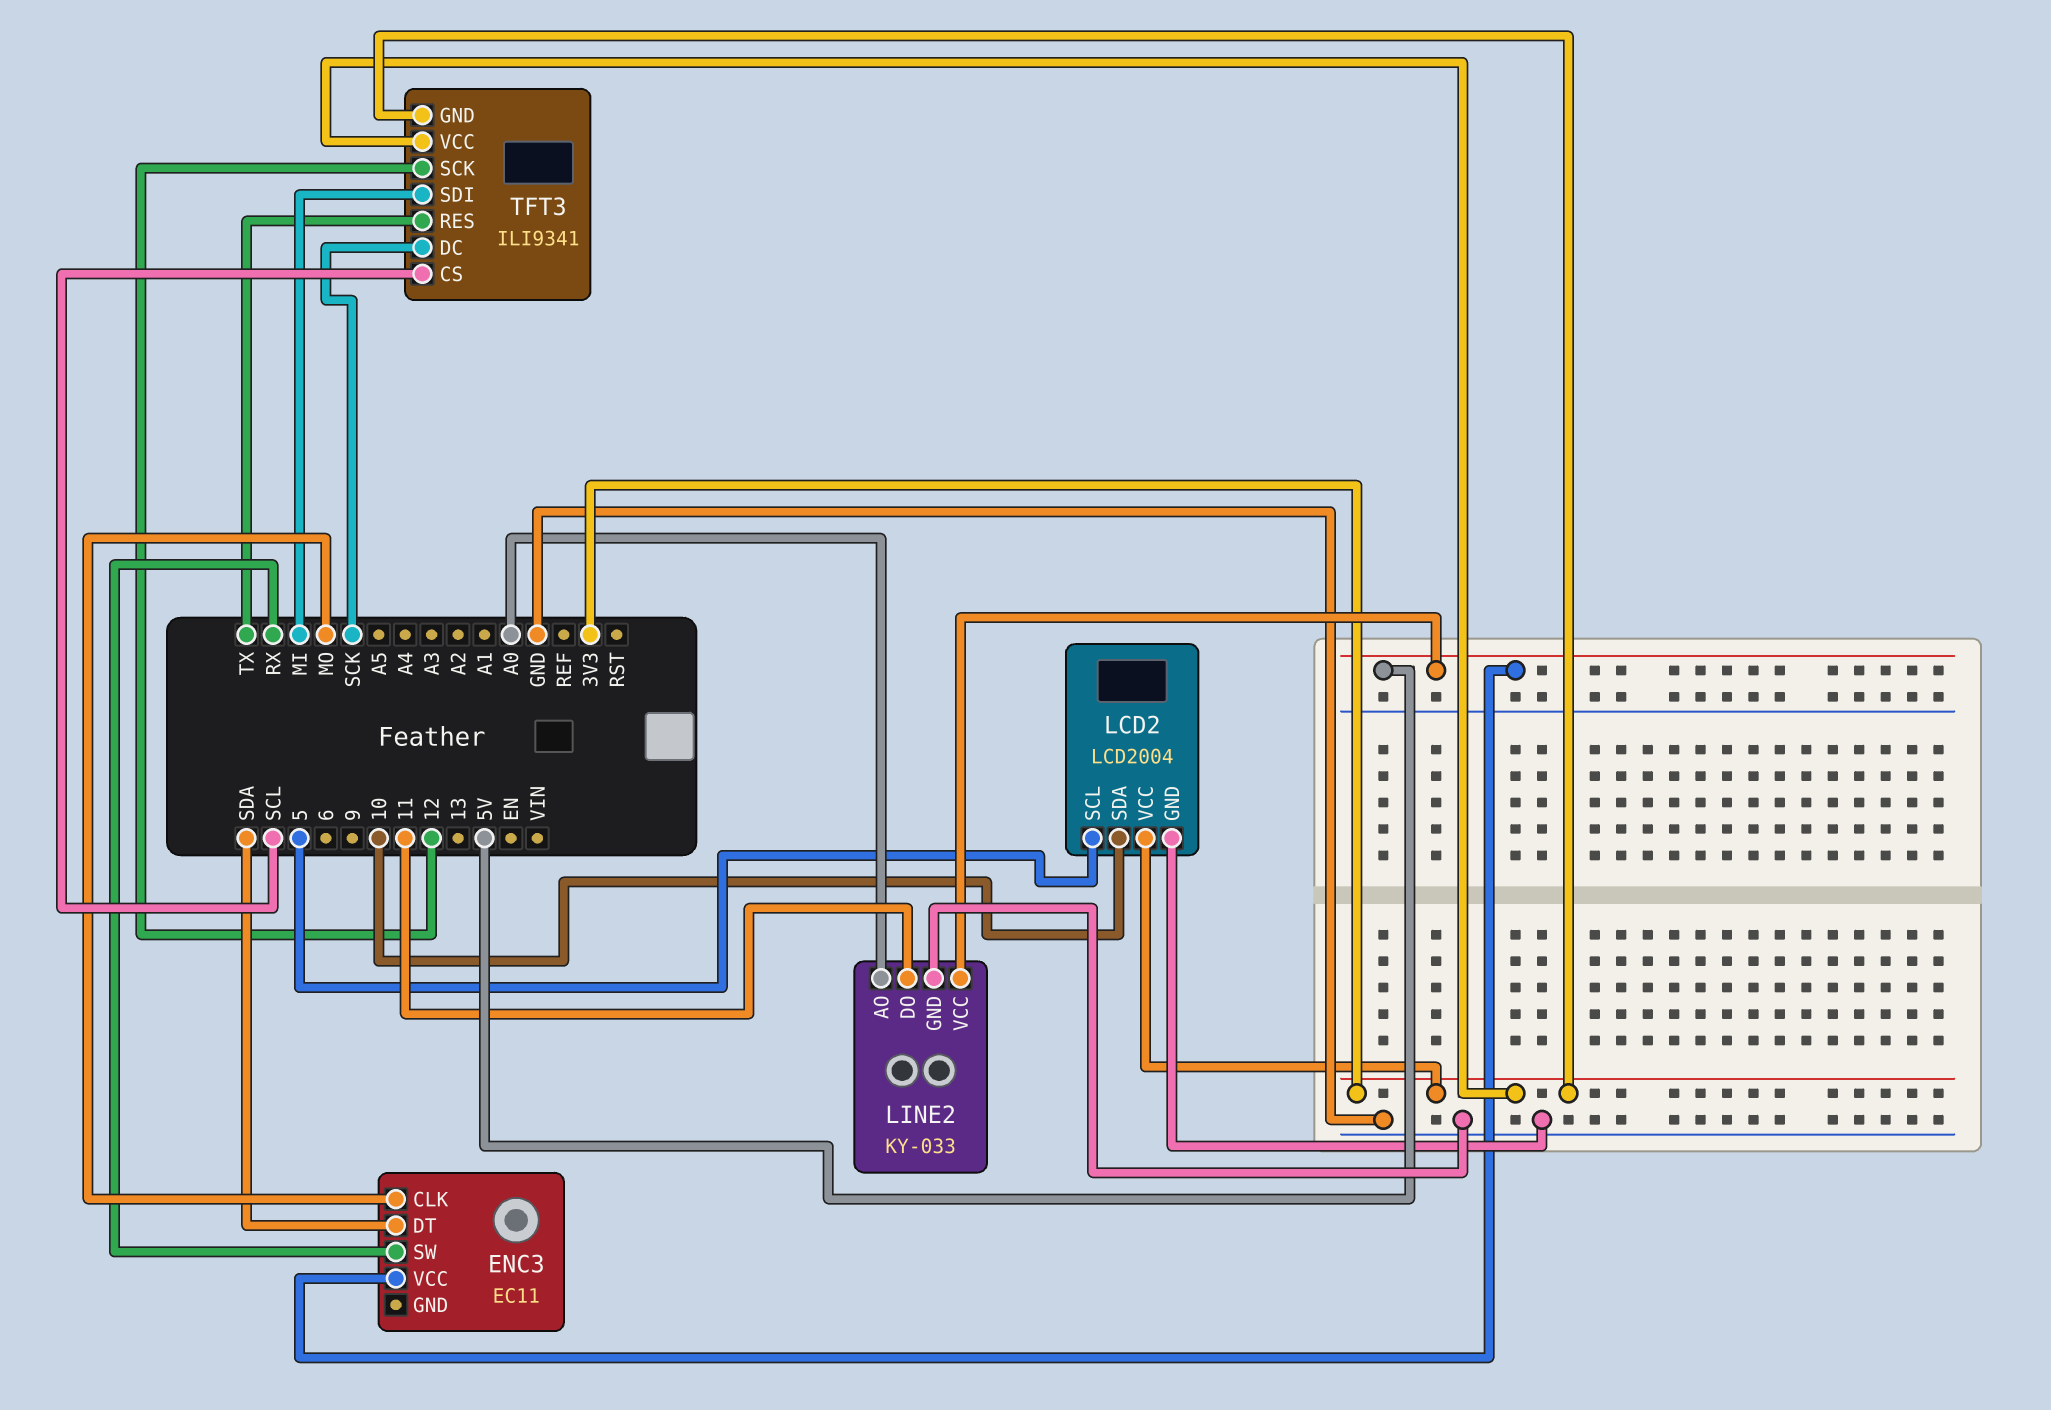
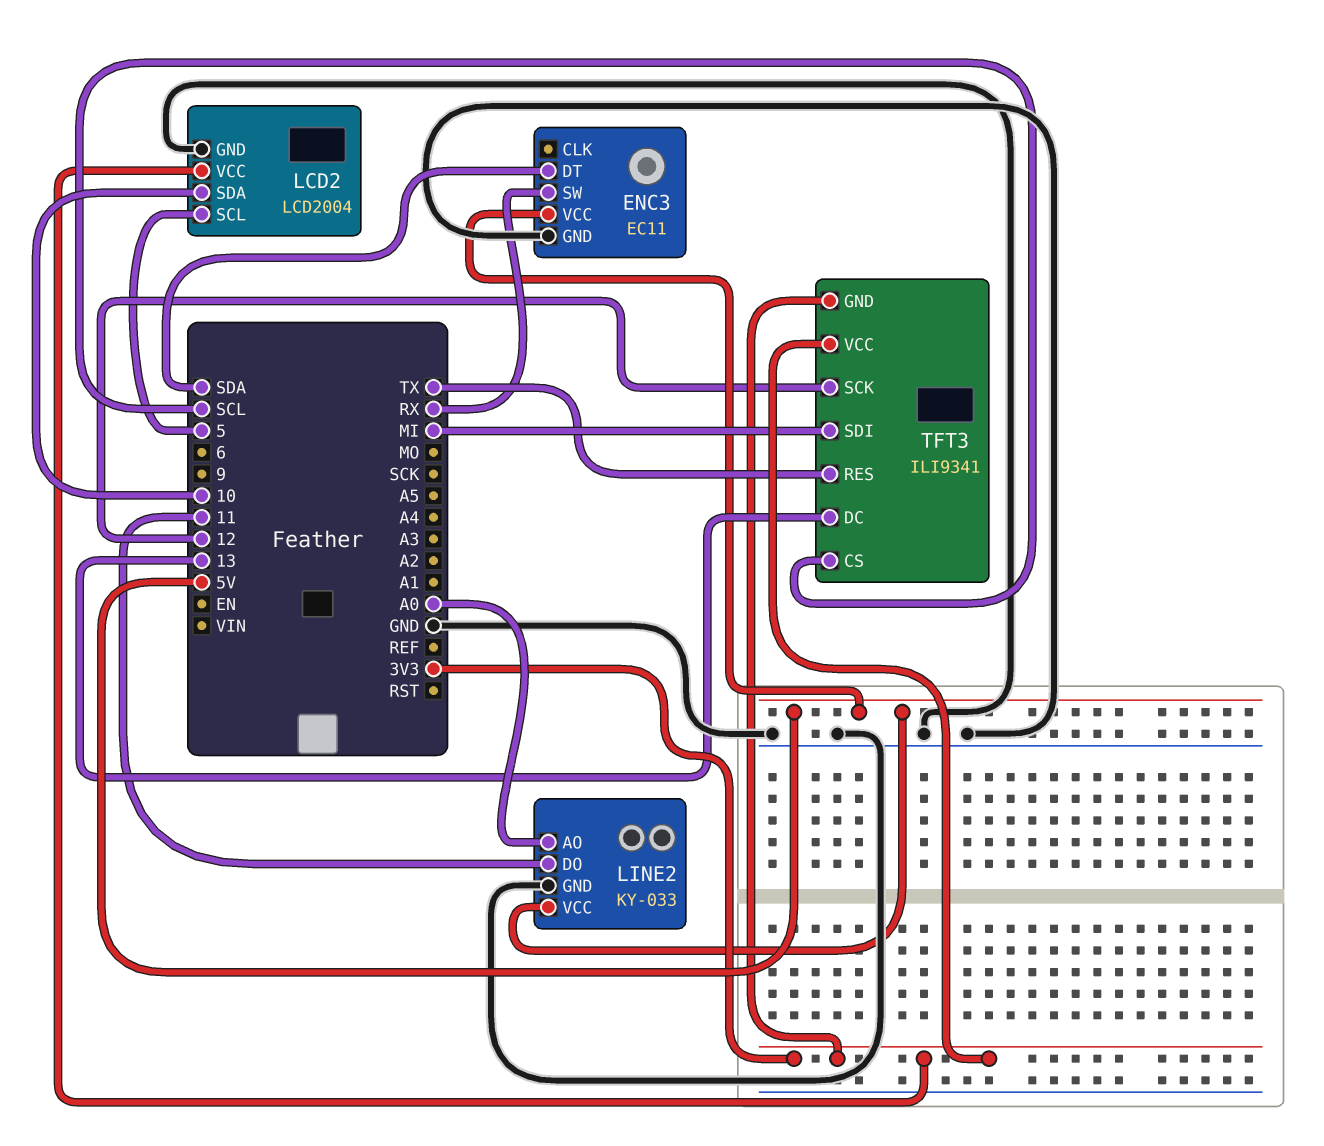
ENC3 pin CLK: MO -> none
ENC3 pin GND: none -> GND
TFT3 pin DC: SCK -> 13

